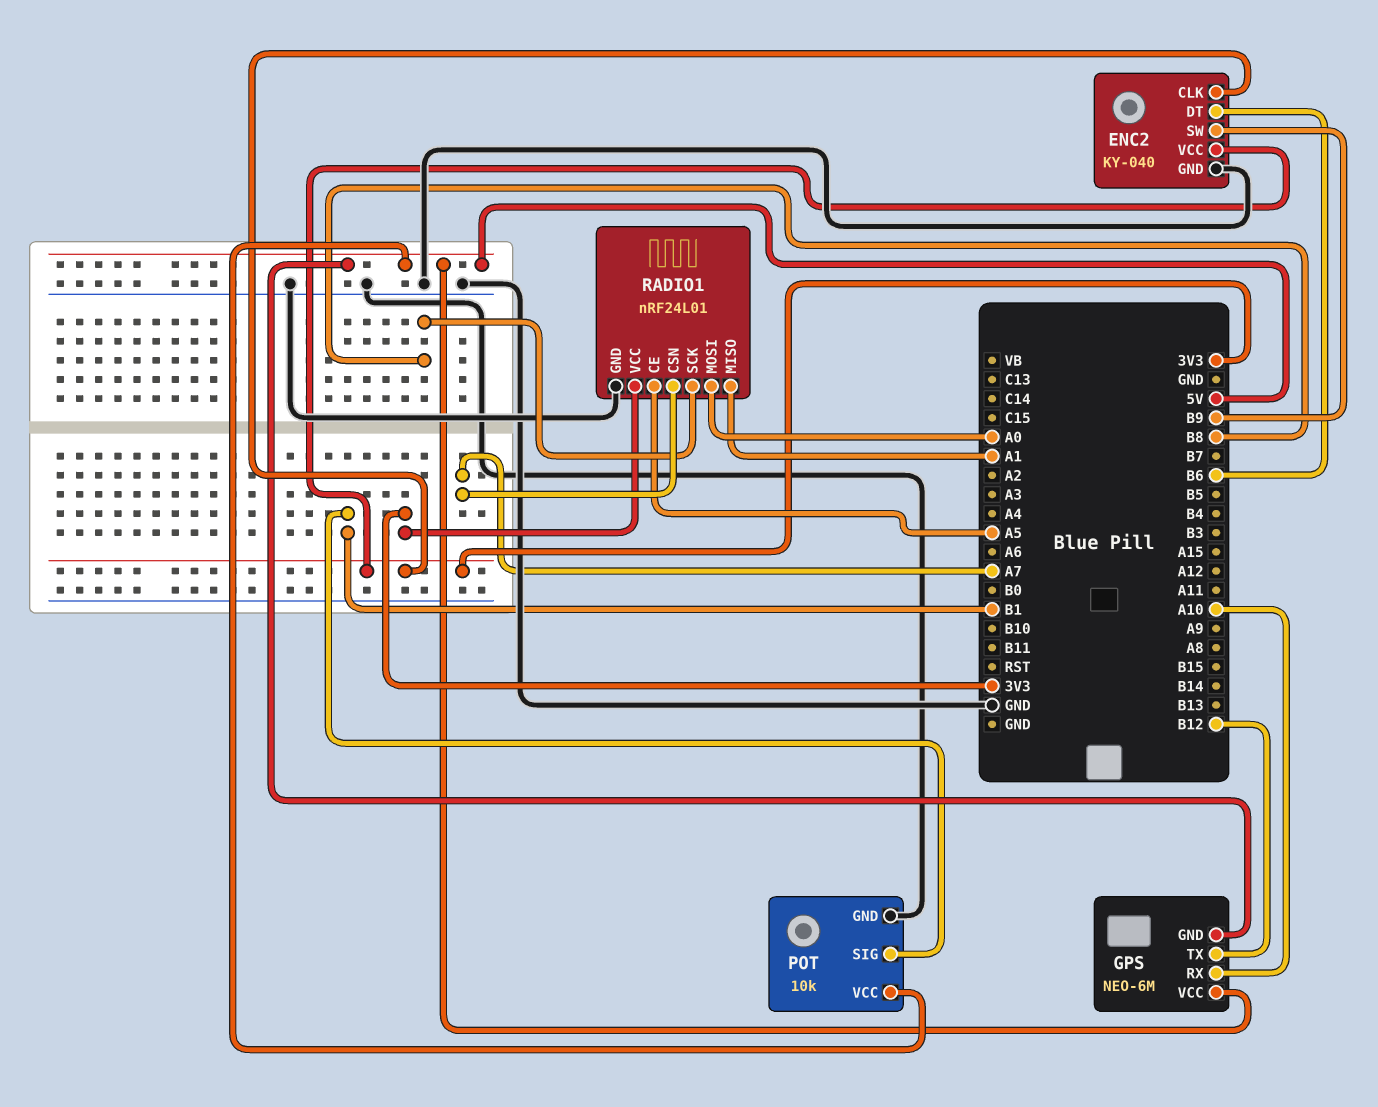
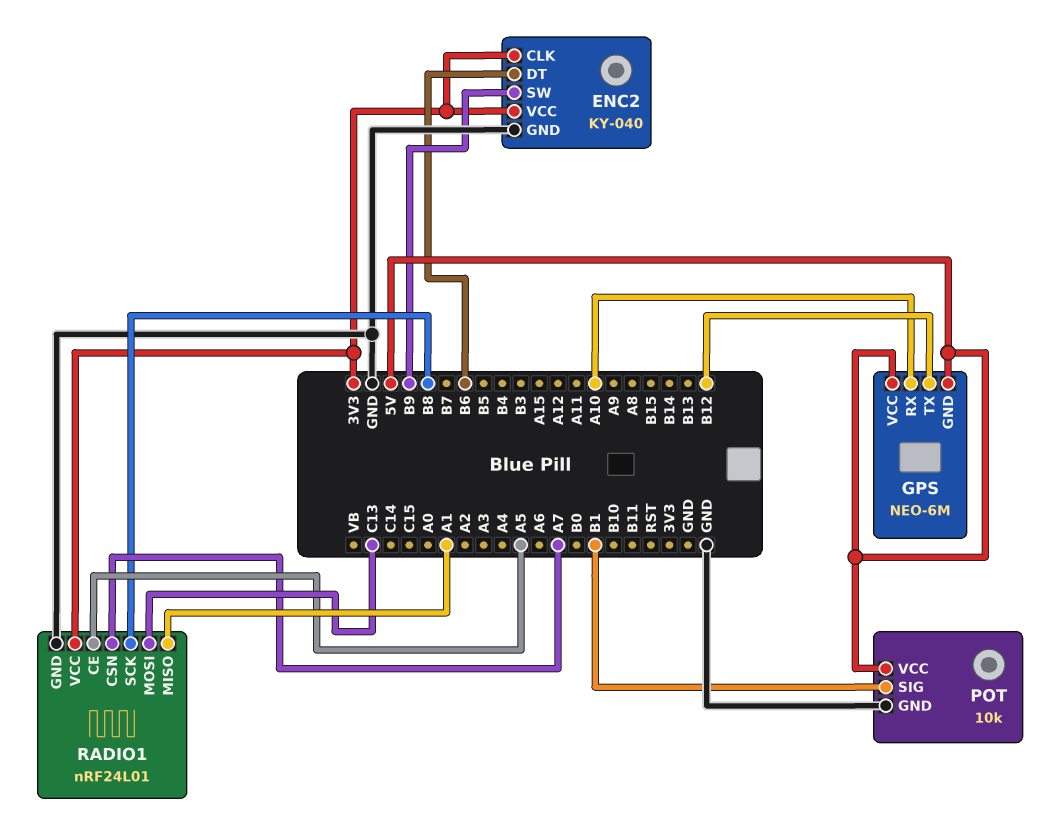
RADIO1 pin MOSI: A0 -> C13

